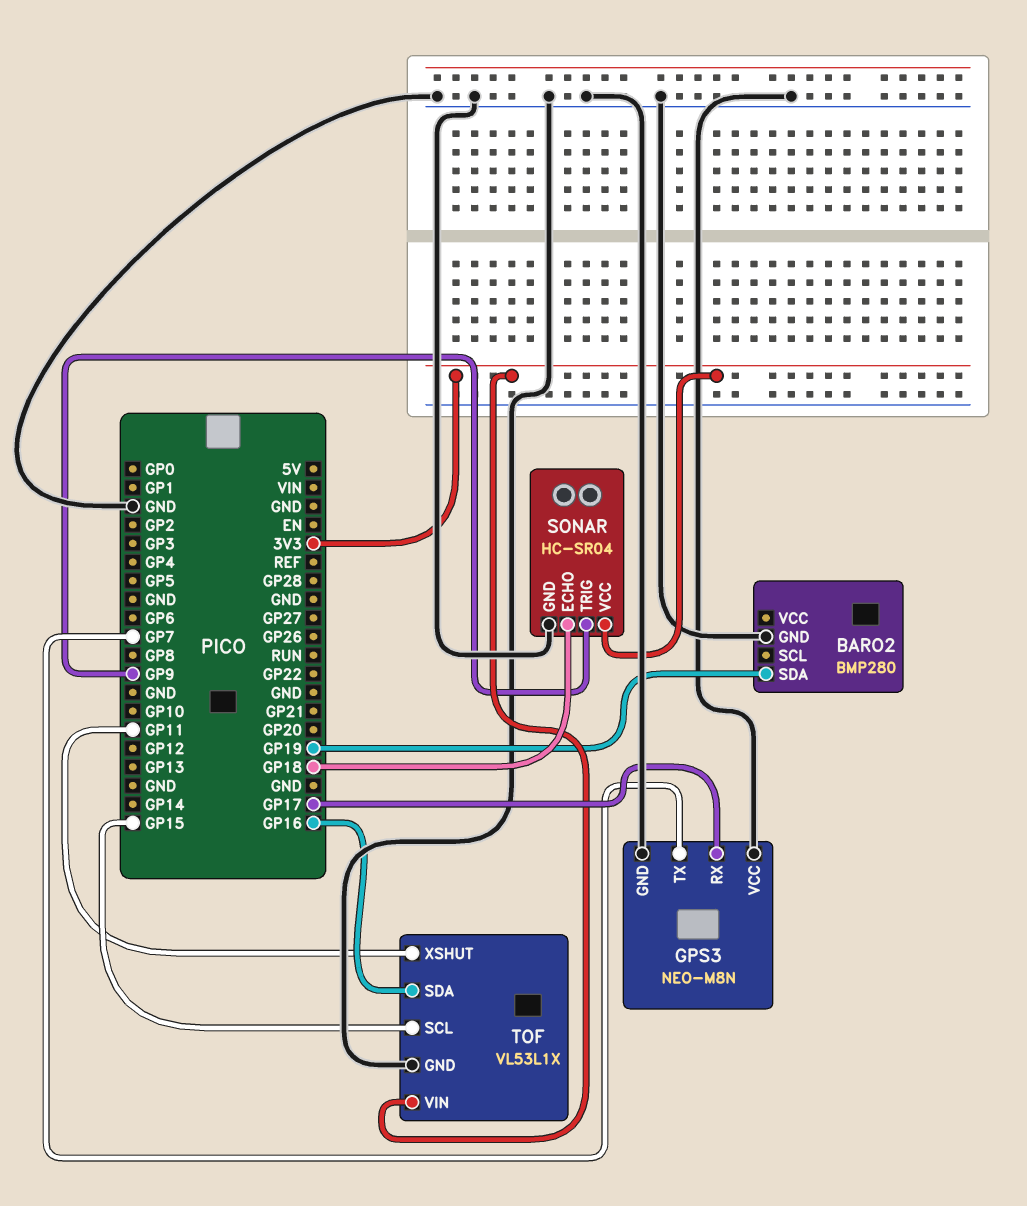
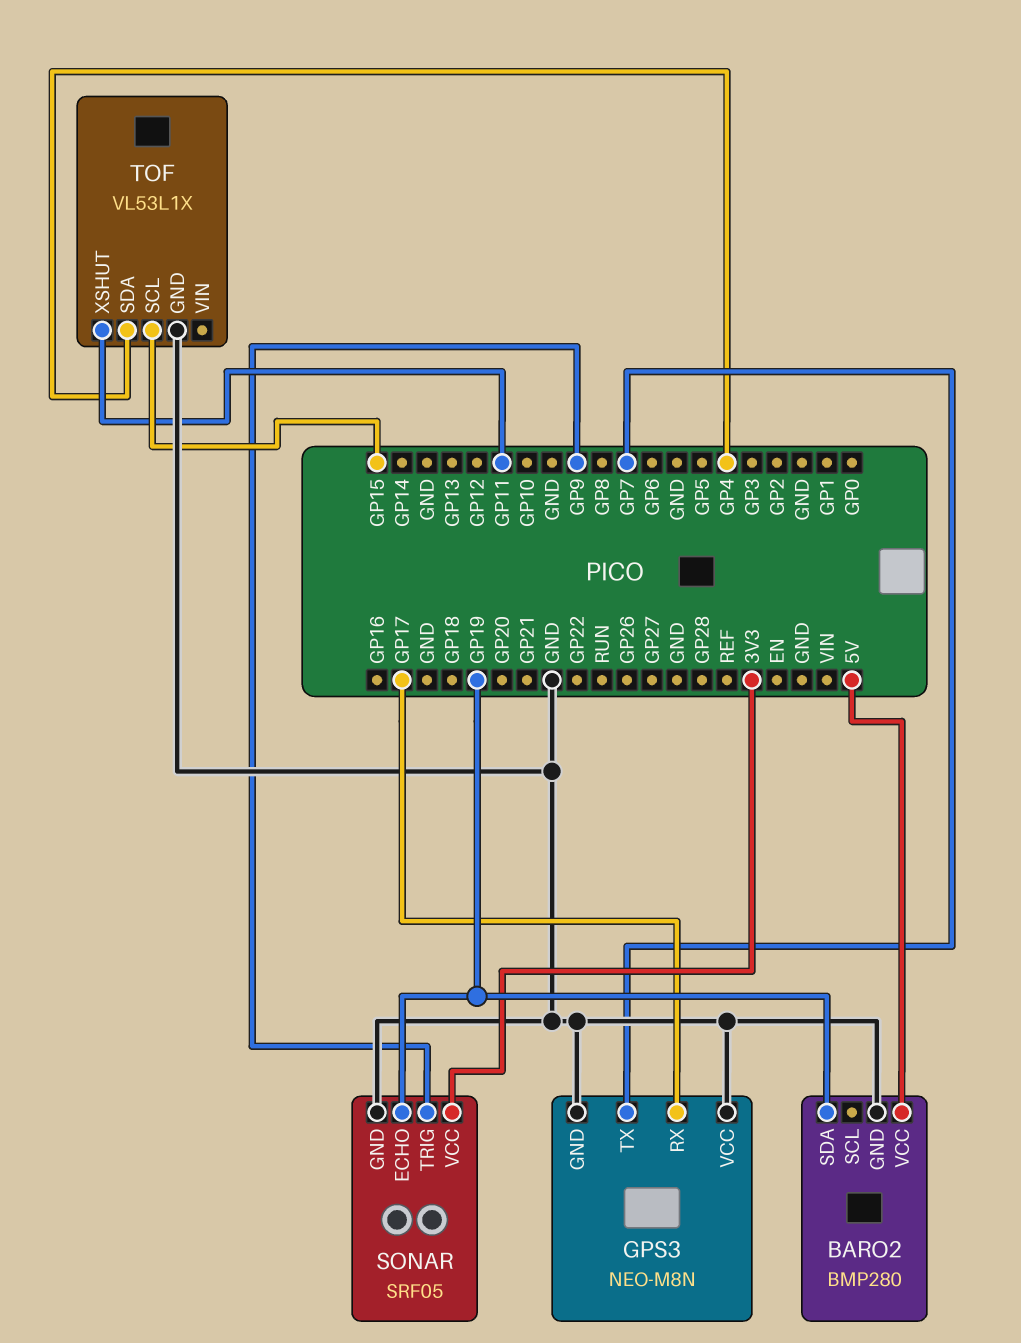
BARO2 pin VCC: none -> 5V
SONAR: HC-SR04 -> SRF05
SONAR pin ECHO: GP18 -> GP19
TOF pin SDA: GP16 -> GP4
TOF pin VIN: 3V3 -> none

